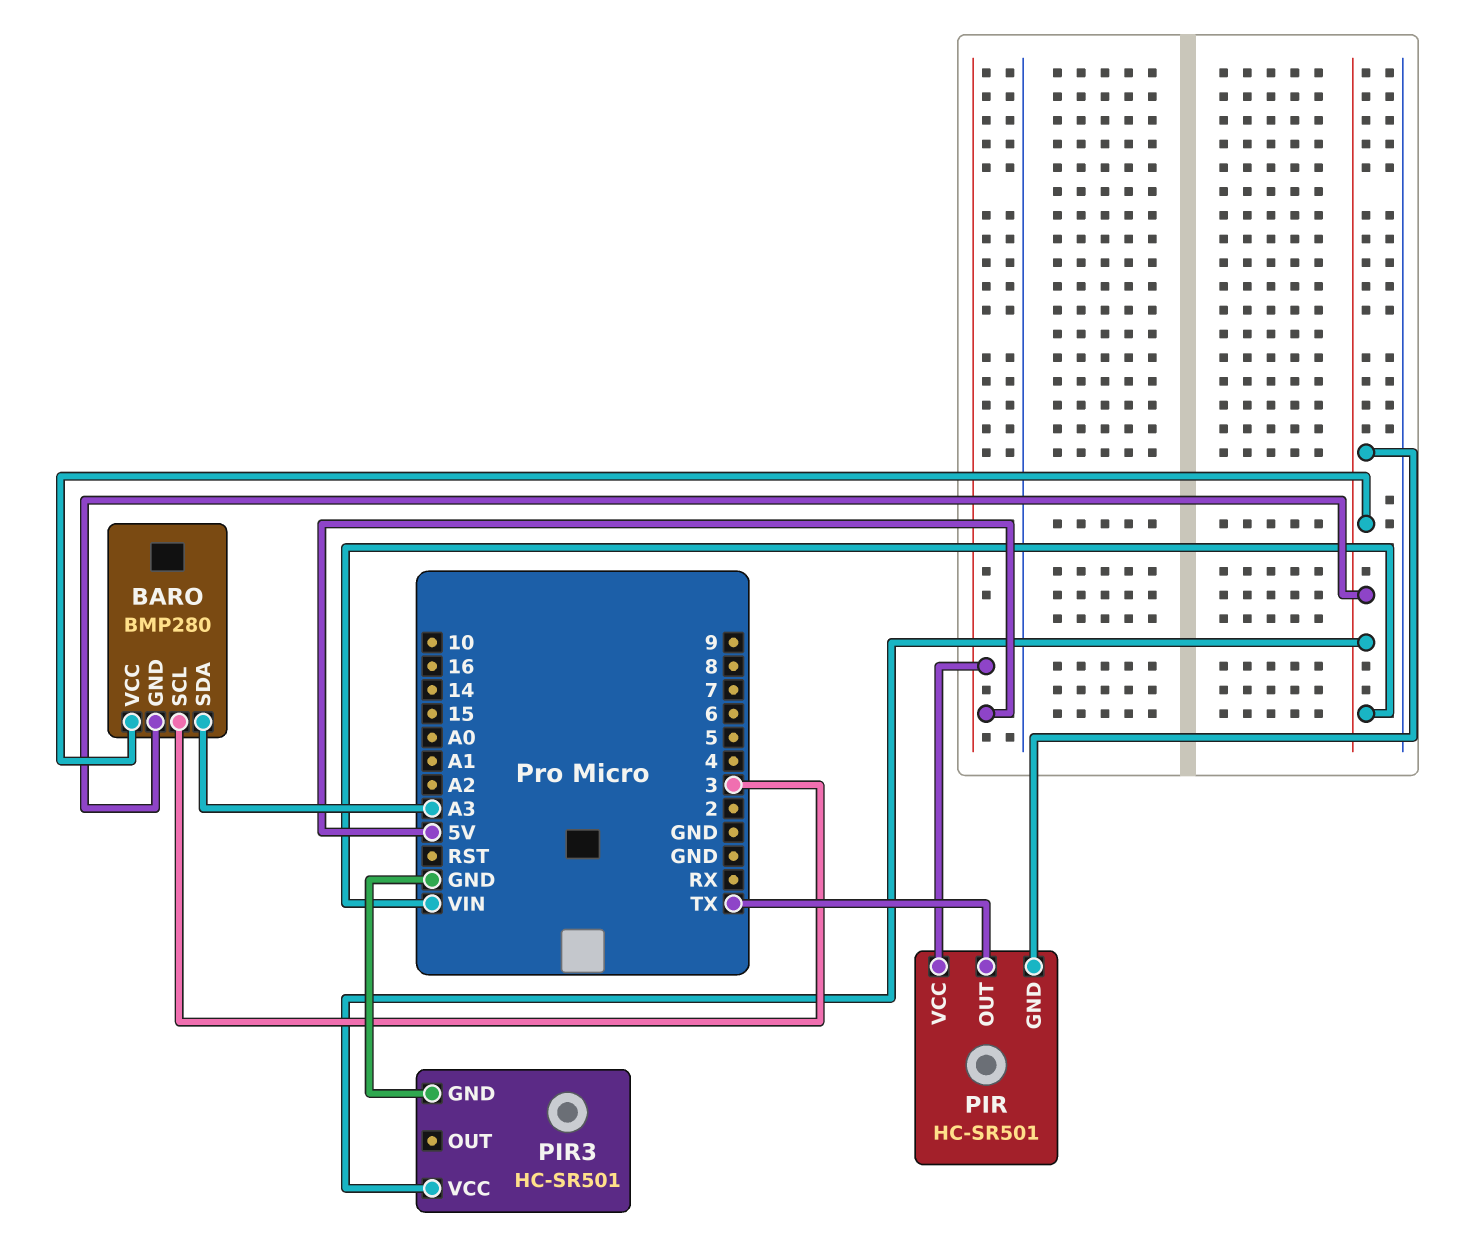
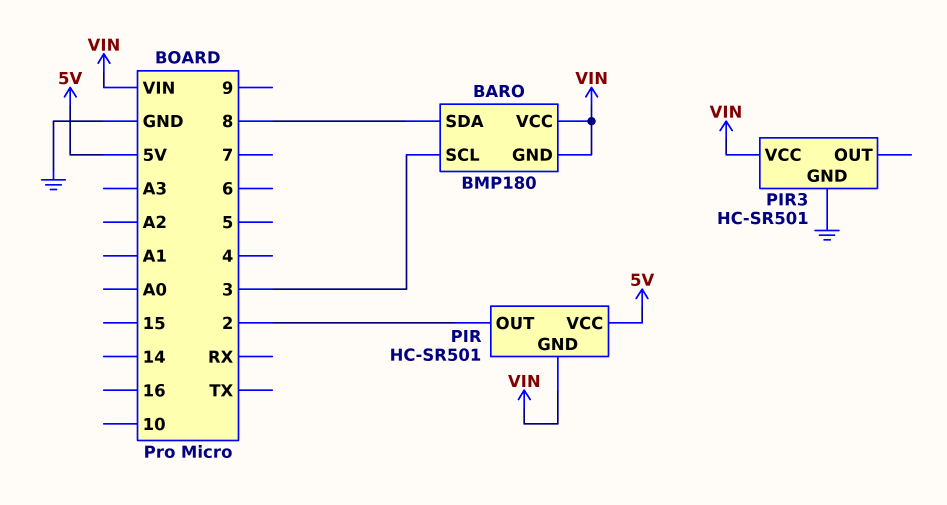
BARO: BMP280 -> BMP180
BARO pin SDA: A3 -> 8
PIR pin OUT: TX -> 2

